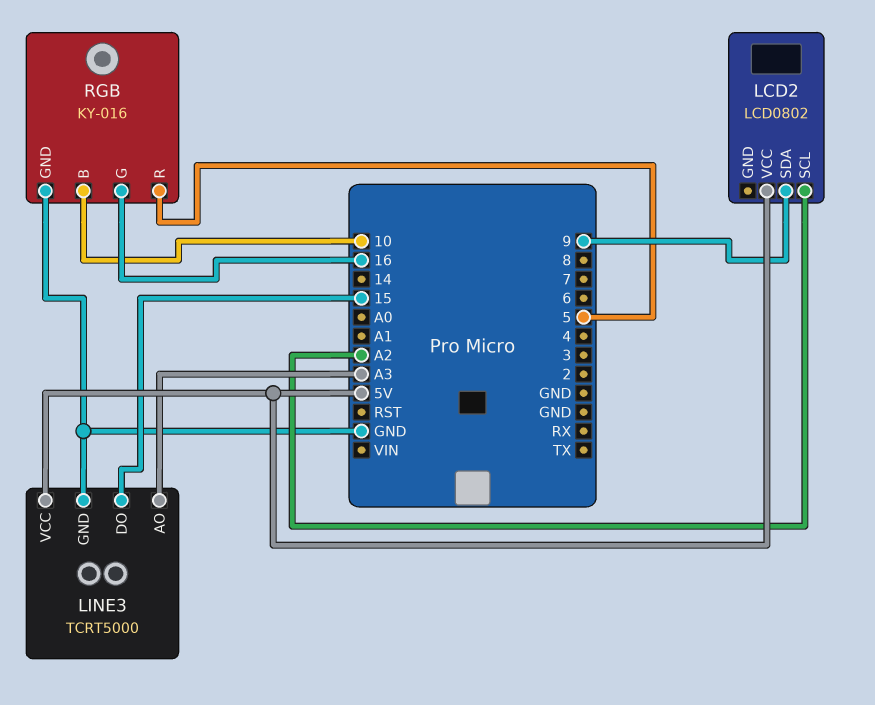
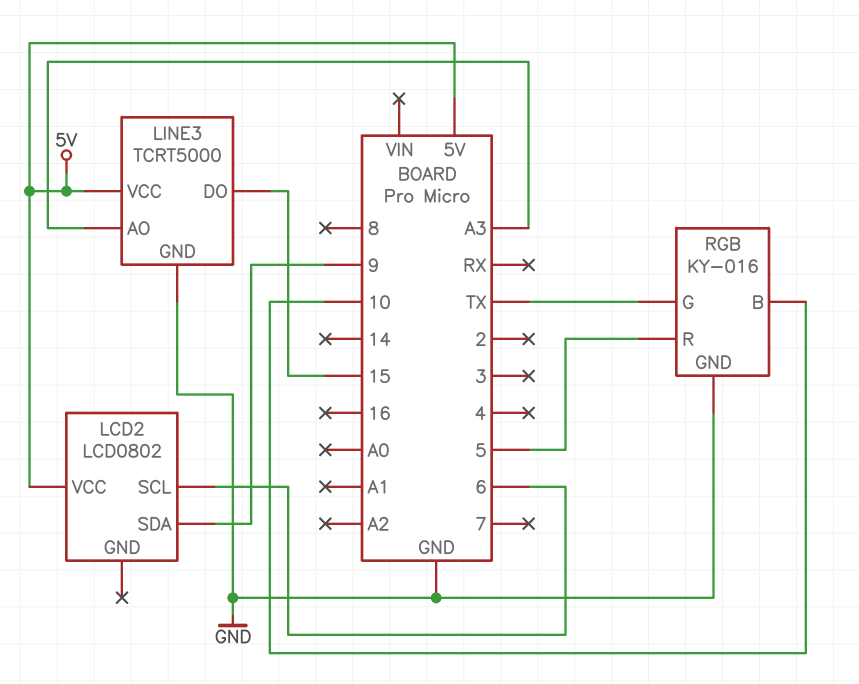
LCD2 pin SCL: A2 -> 6
RGB pin G: 16 -> TX

